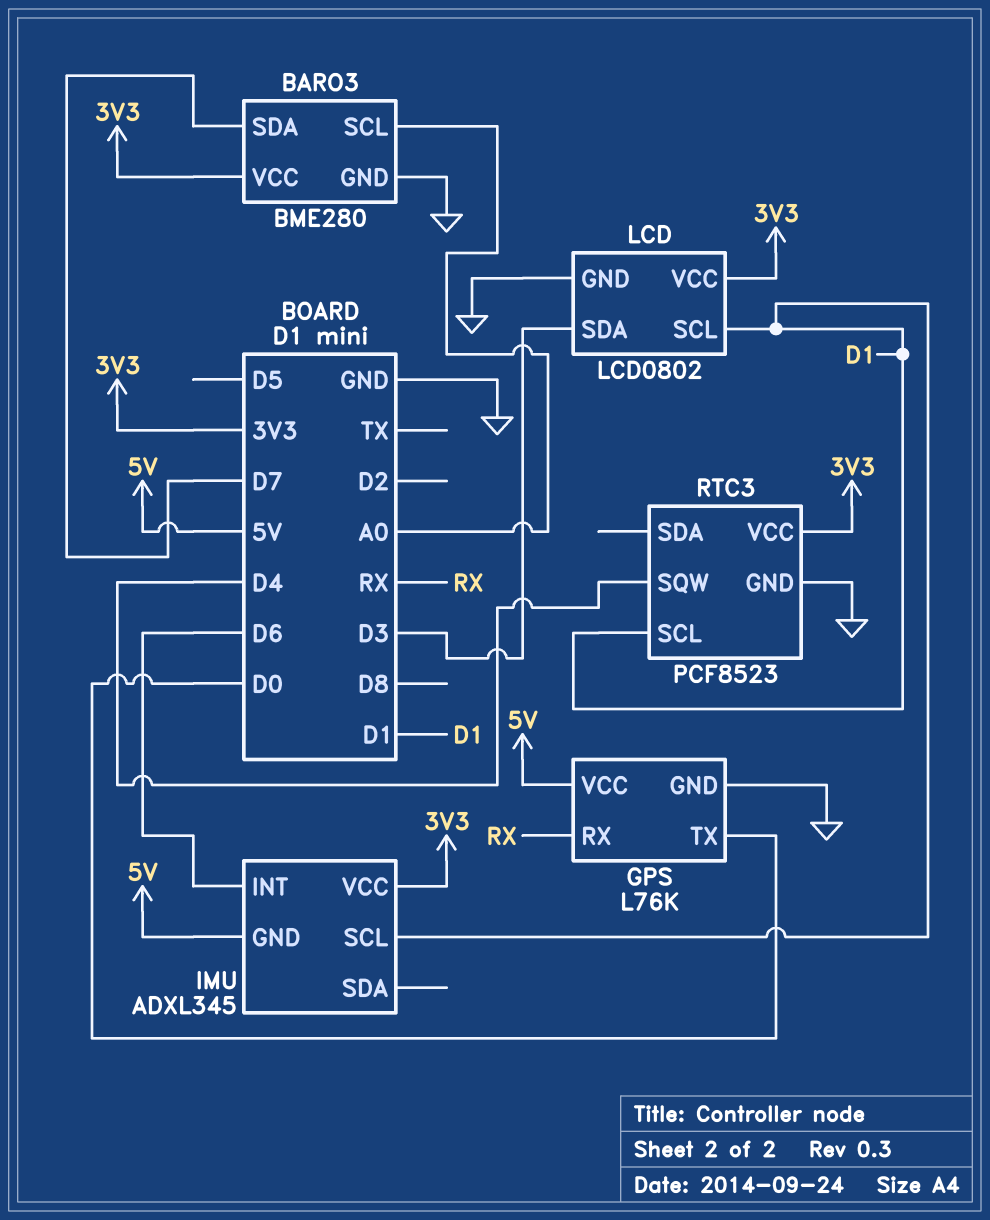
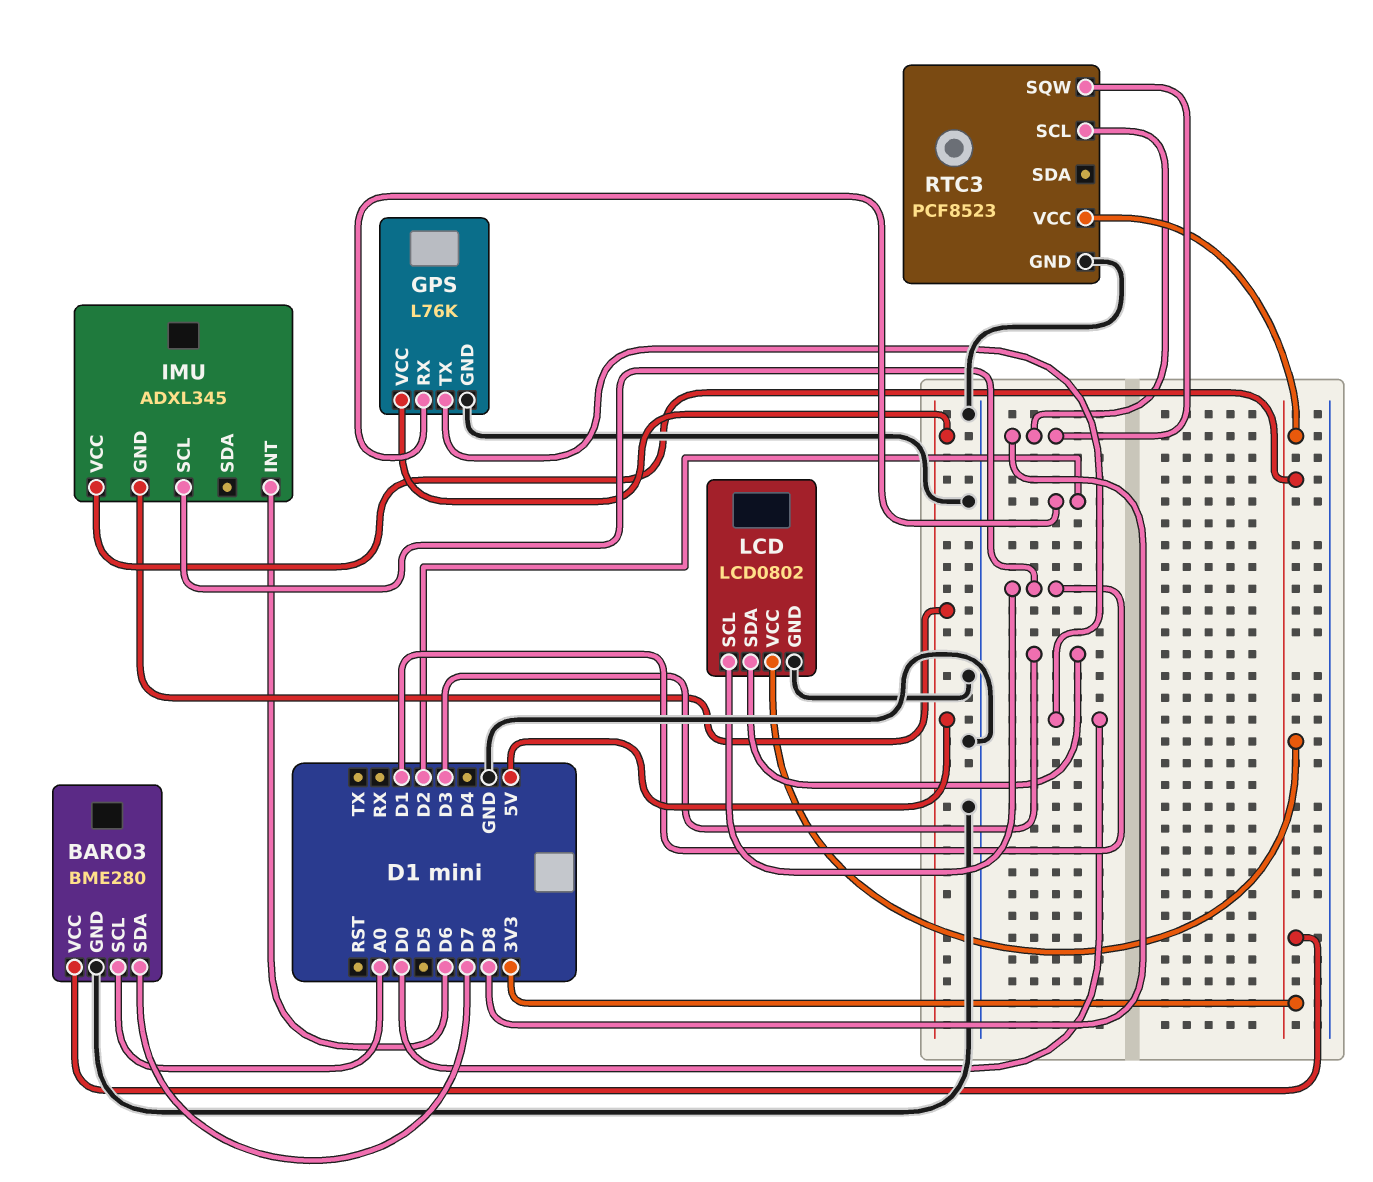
GPS pin RX: RX -> D2
RTC3 pin SCL: D1 -> D8
RTC3 pin SQW: D4 -> D8

